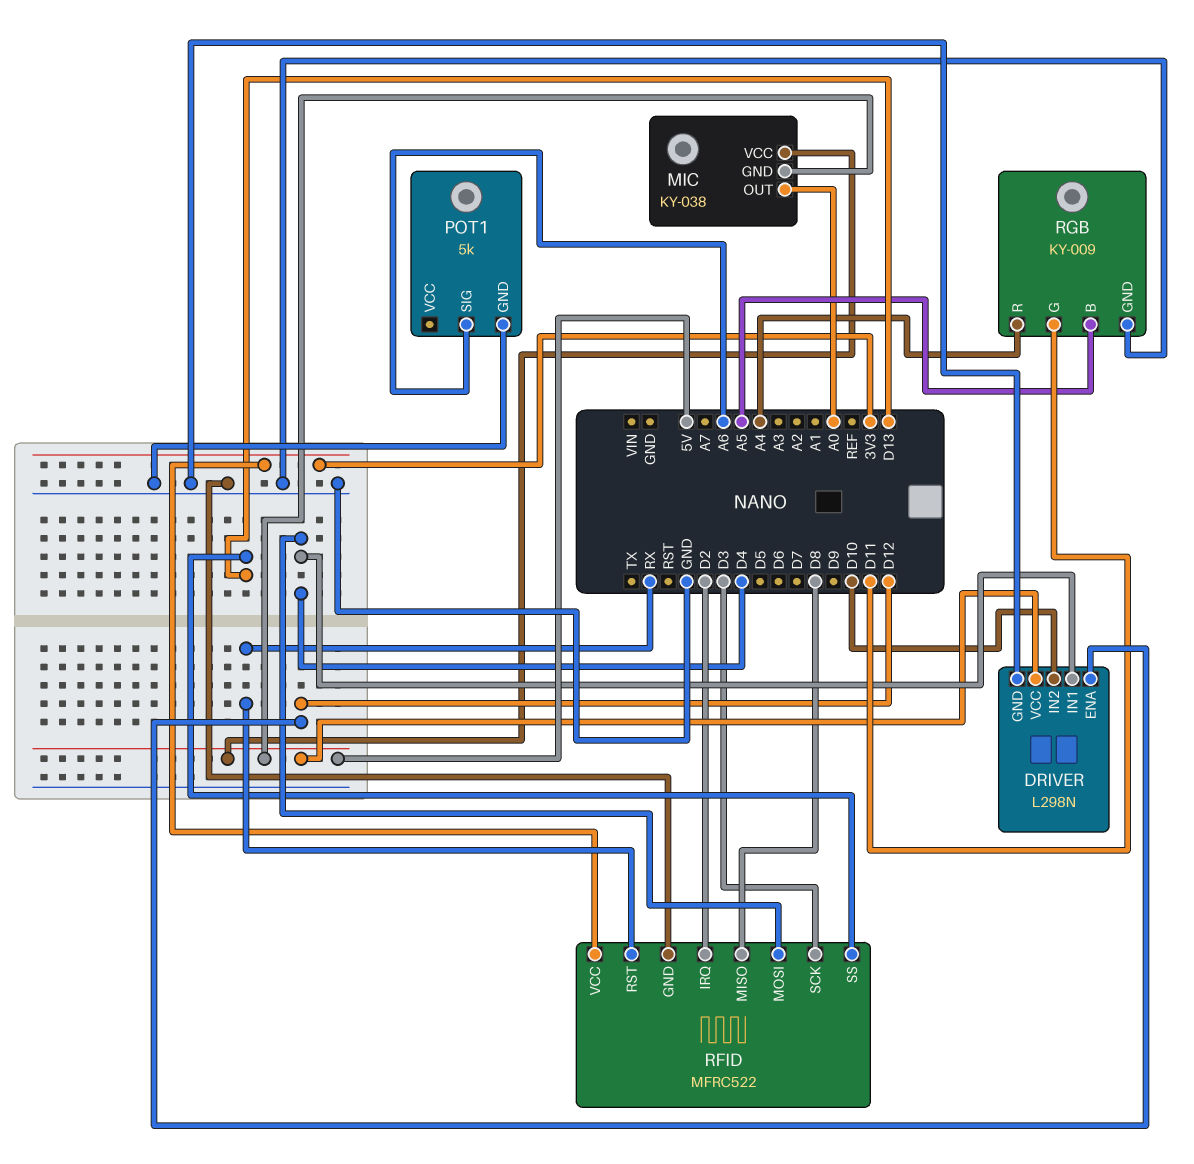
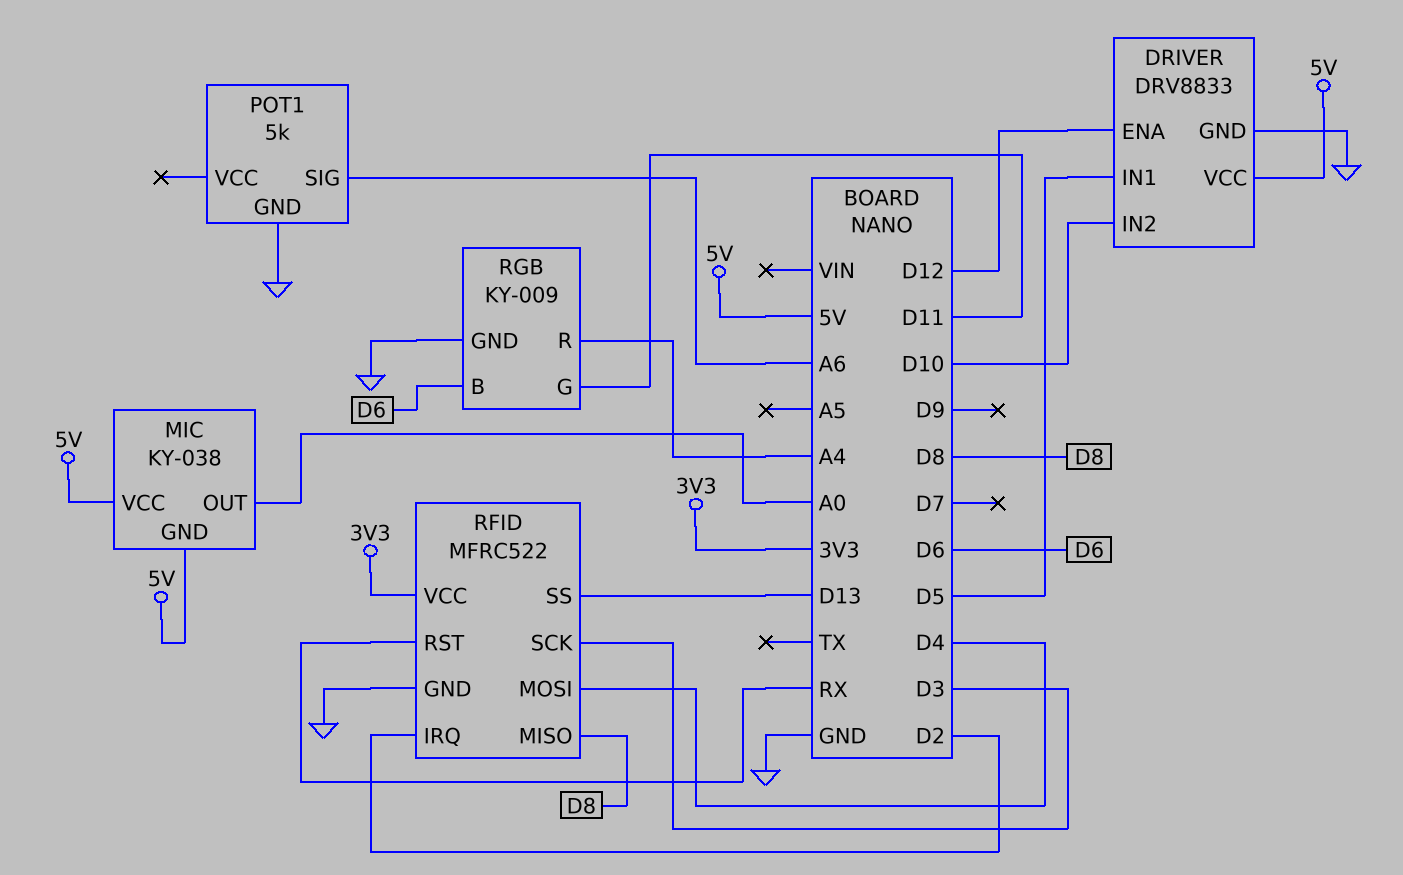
DRIVER: L298N -> DRV8833
DRIVER pin IN1: D4 -> D5
RGB pin B: A5 -> D6

